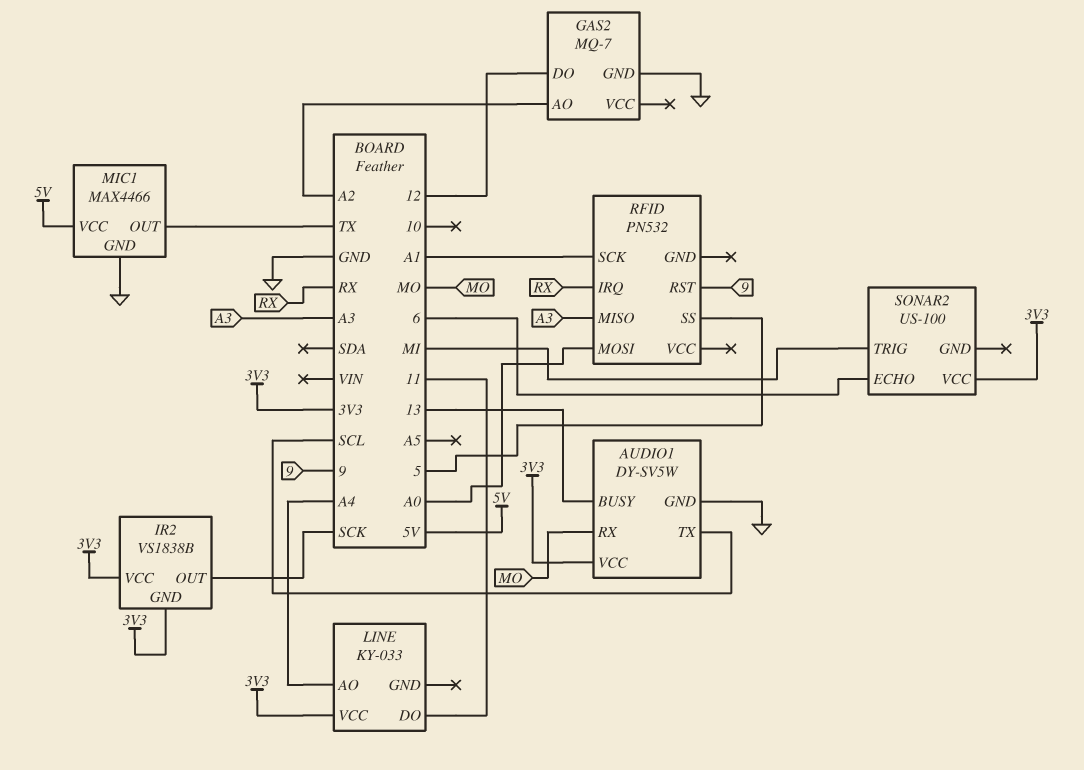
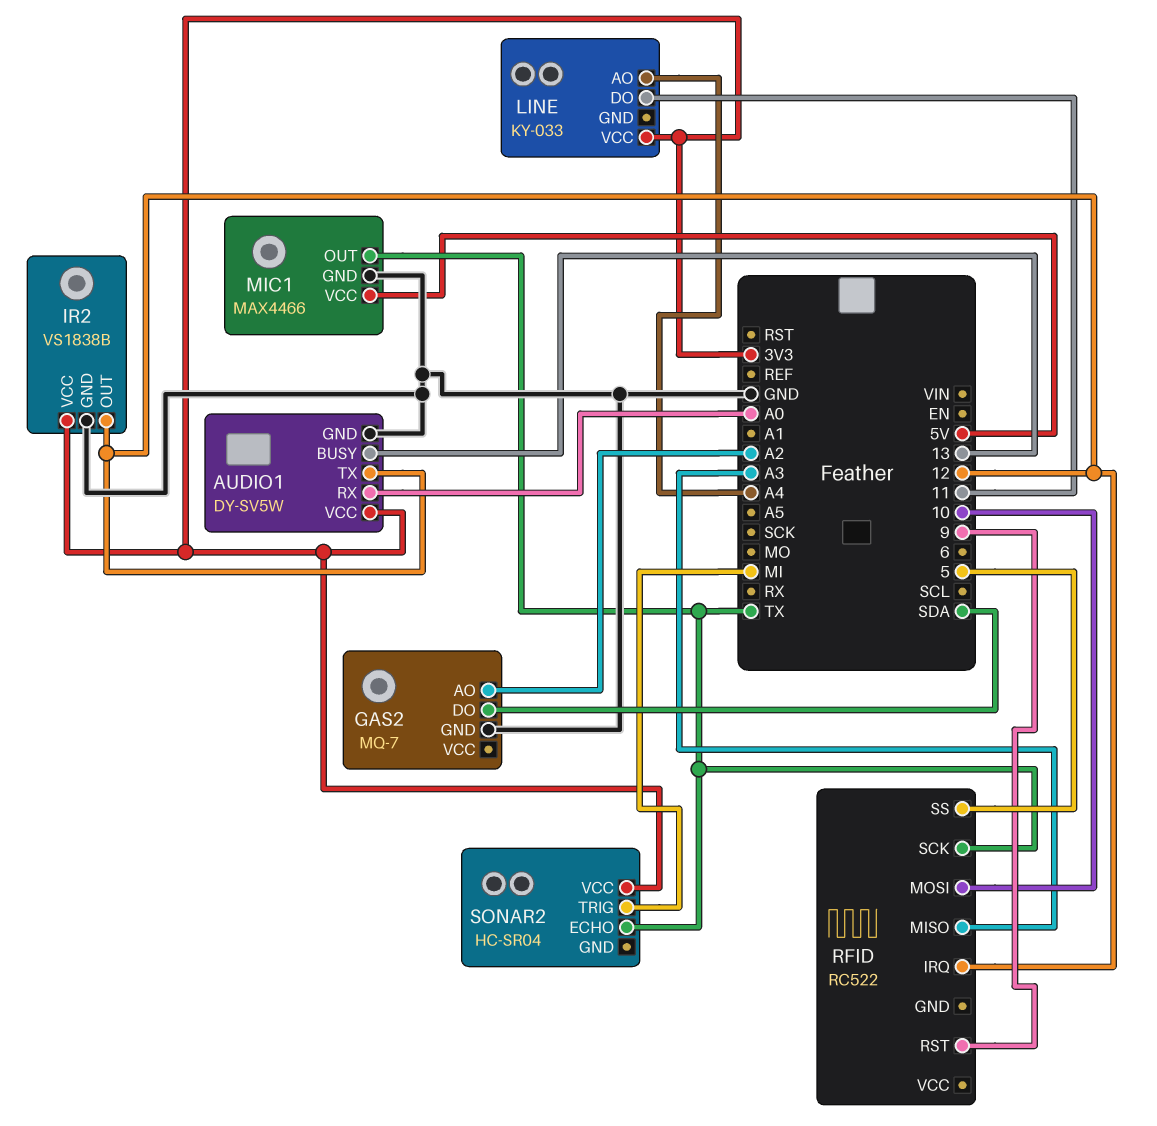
AUDIO1 pin RX: MO -> A0
AUDIO1 pin TX: SCL -> 12
GAS2 pin DO: 12 -> SDA
IR2 pin GND: 3V3 -> GND
IR2 pin OUT: SCK -> 12
RFID: PN532 -> RC522
RFID pin IRQ: RX -> 12
RFID pin MOSI: A0 -> 10
RFID pin SCK: A1 -> TX
SONAR2: US-100 -> HC-SR04
SONAR2 pin ECHO: 6 -> TX

